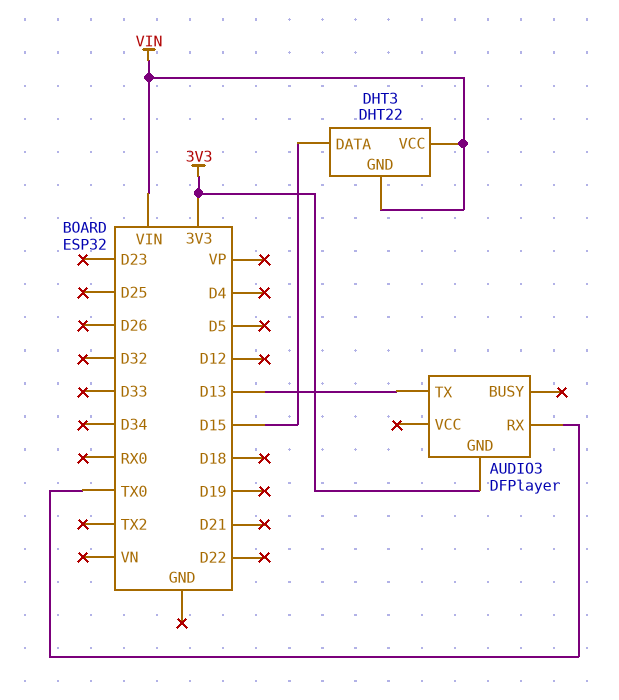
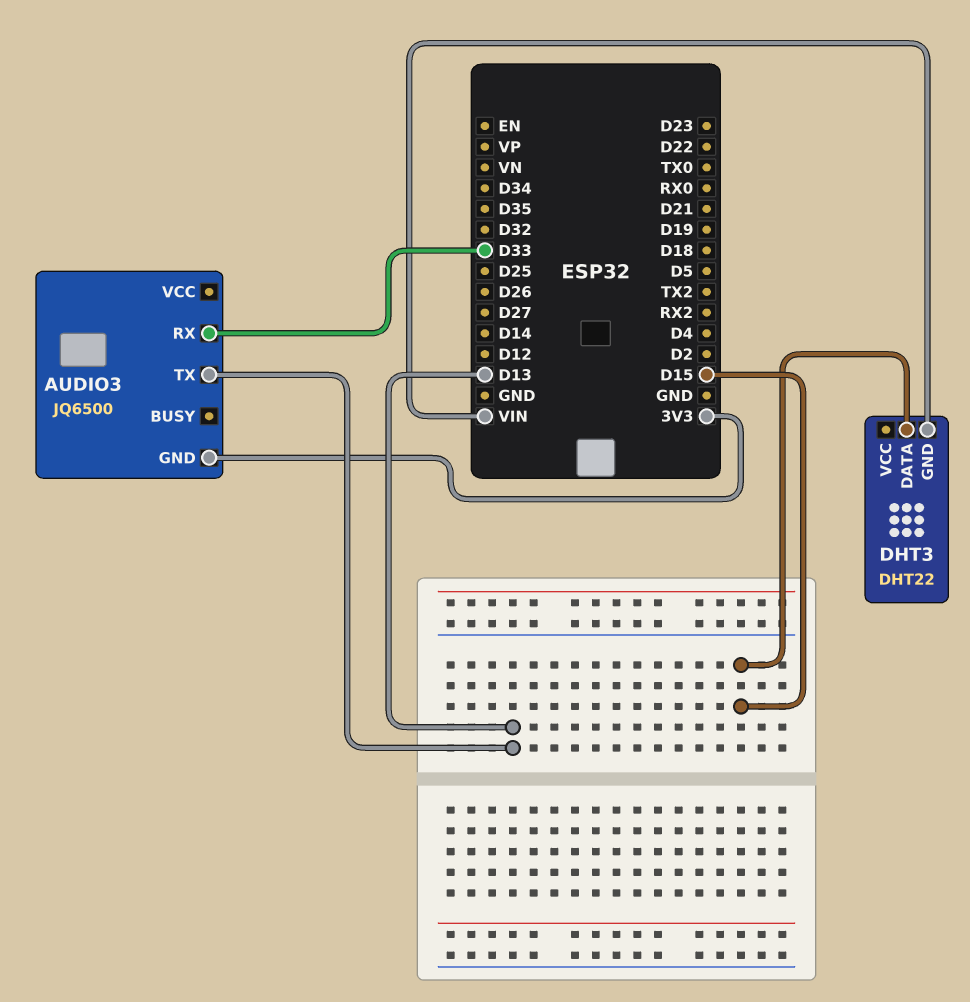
AUDIO3: DFPlayer -> JQ6500
AUDIO3 pin RX: TX0 -> D33
DHT3 pin VCC: VIN -> none

